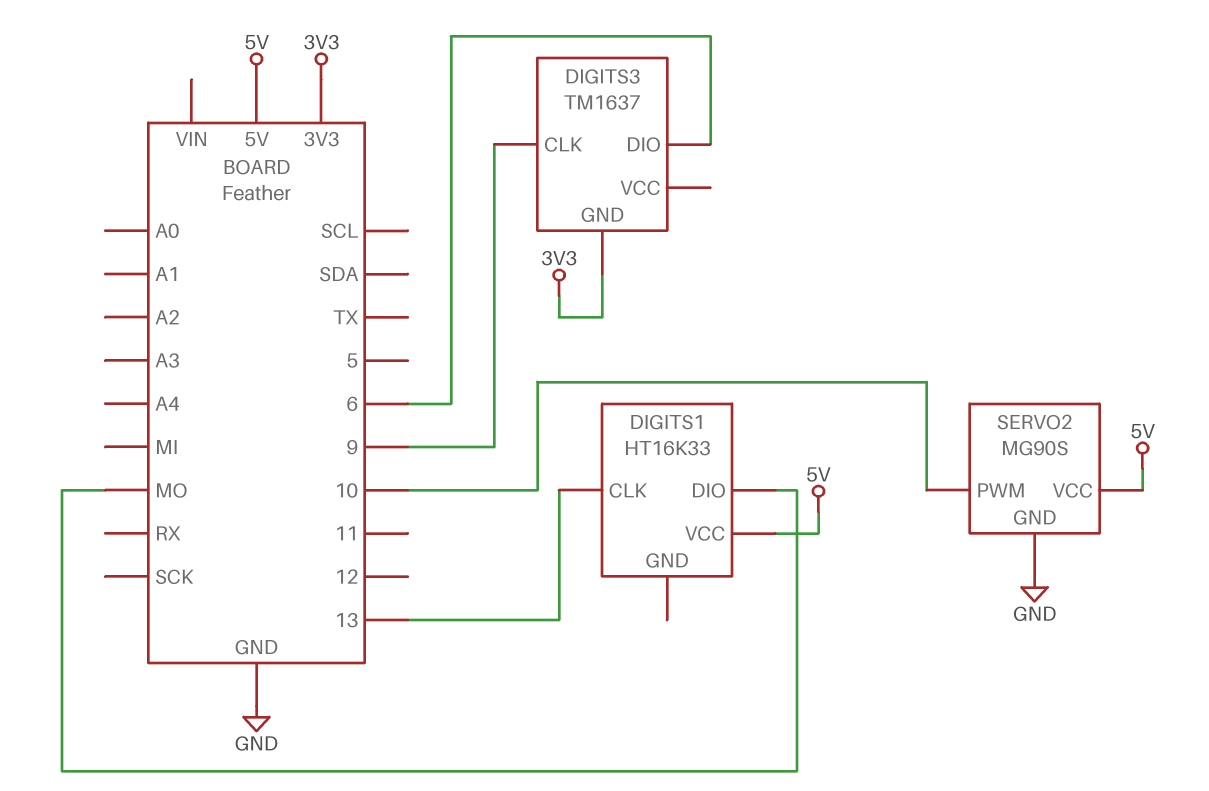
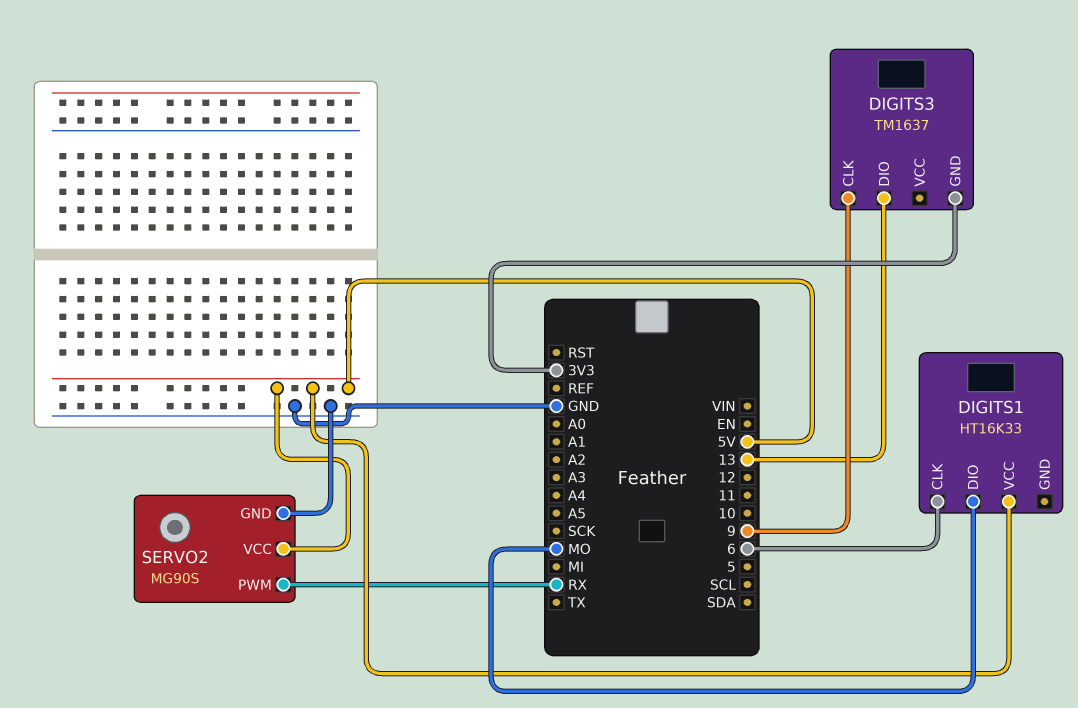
DIGITS1 pin CLK: 13 -> 6
DIGITS3 pin DIO: 6 -> 13
SERVO2 pin PWM: 10 -> RX

